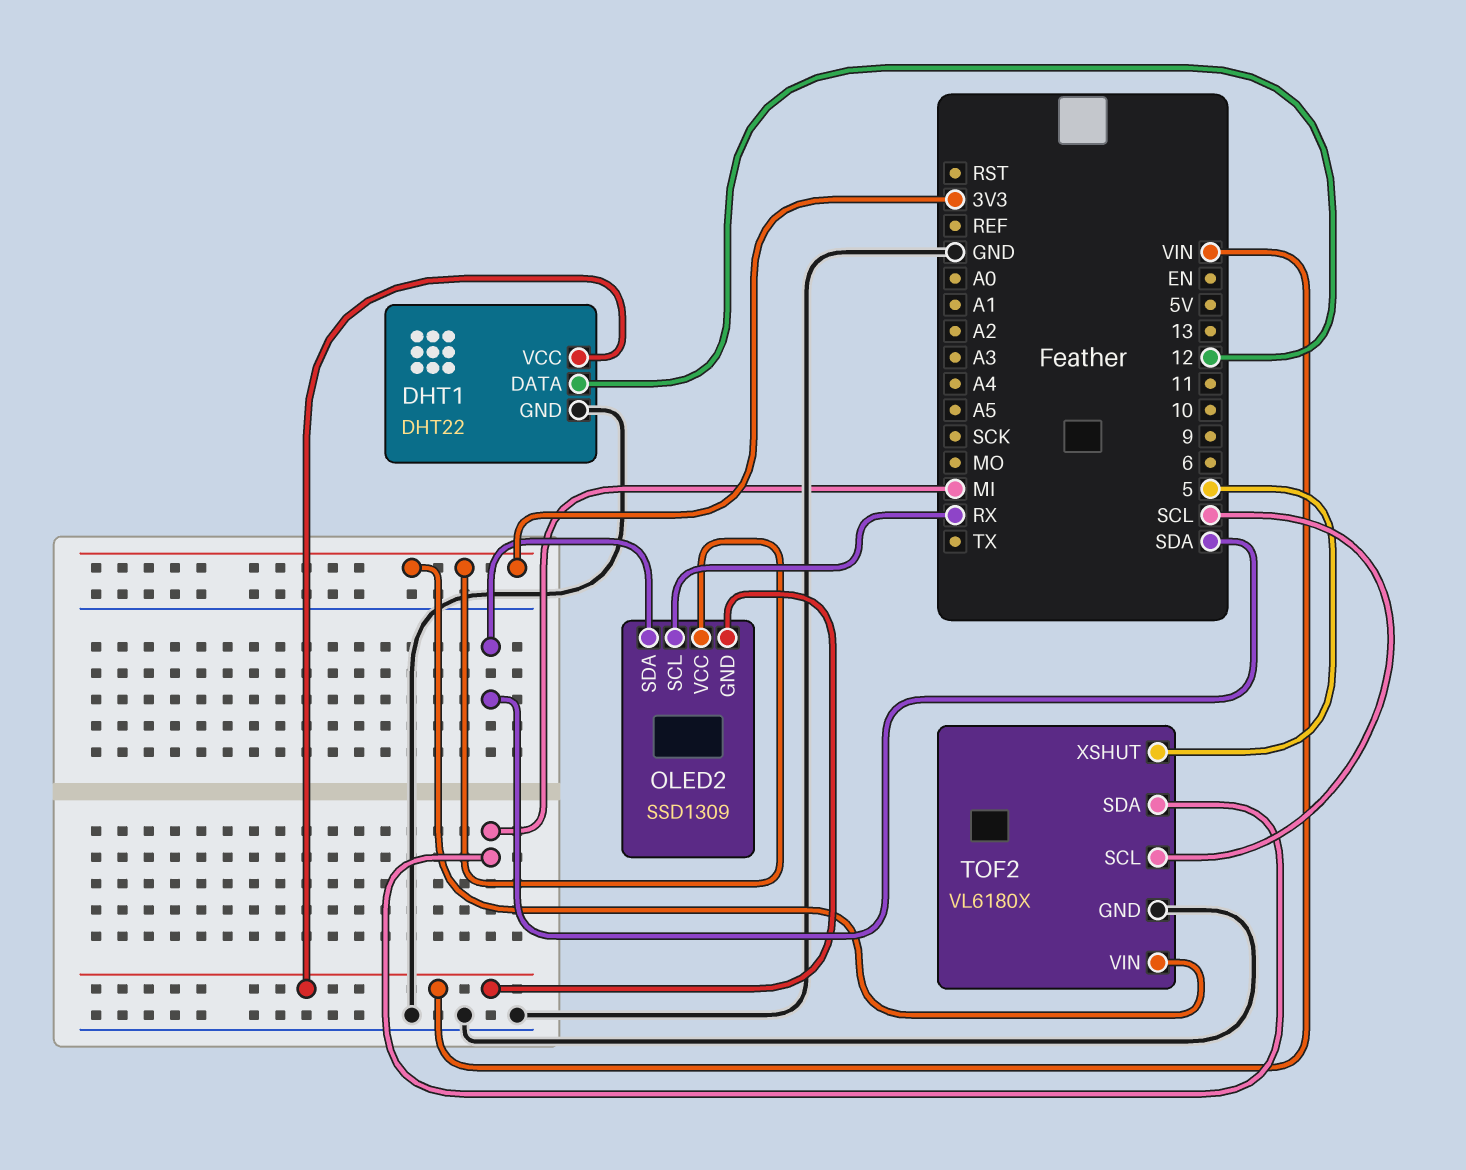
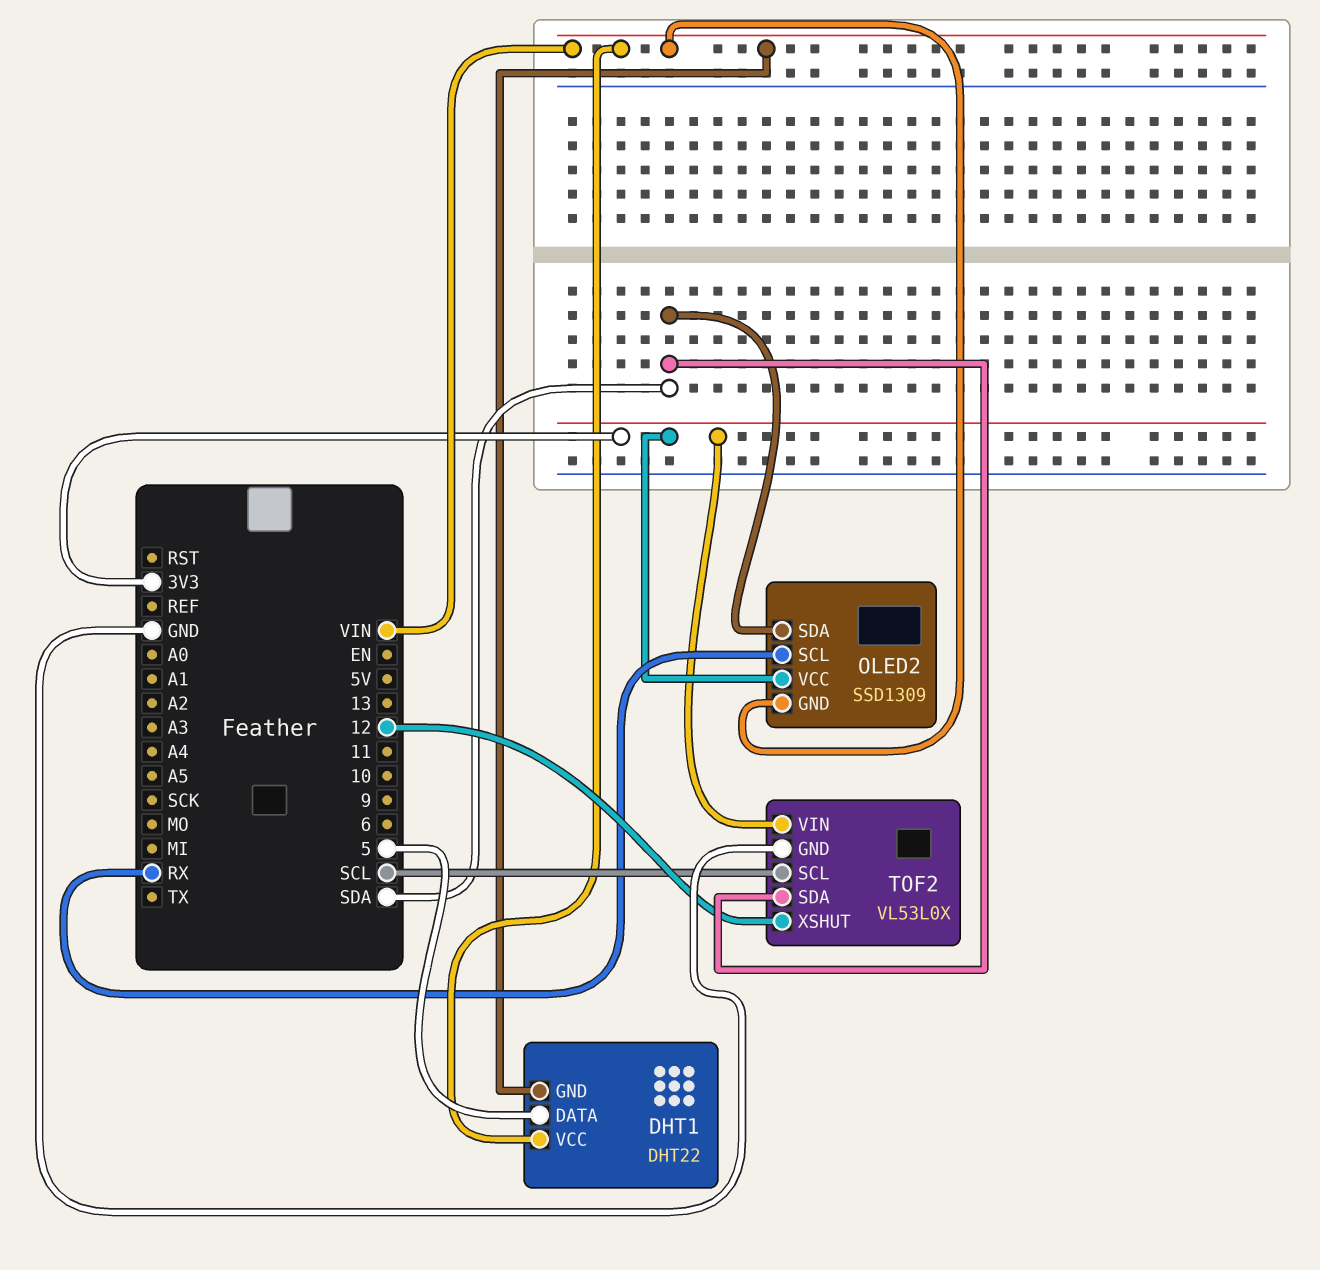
DHT1 pin DATA: 12 -> 5
DHT1 pin GND: GND -> VIN
TOF2: VL6180X -> VL53L0X
TOF2 pin SDA: MI -> SDA
TOF2 pin XSHUT: 5 -> 12

